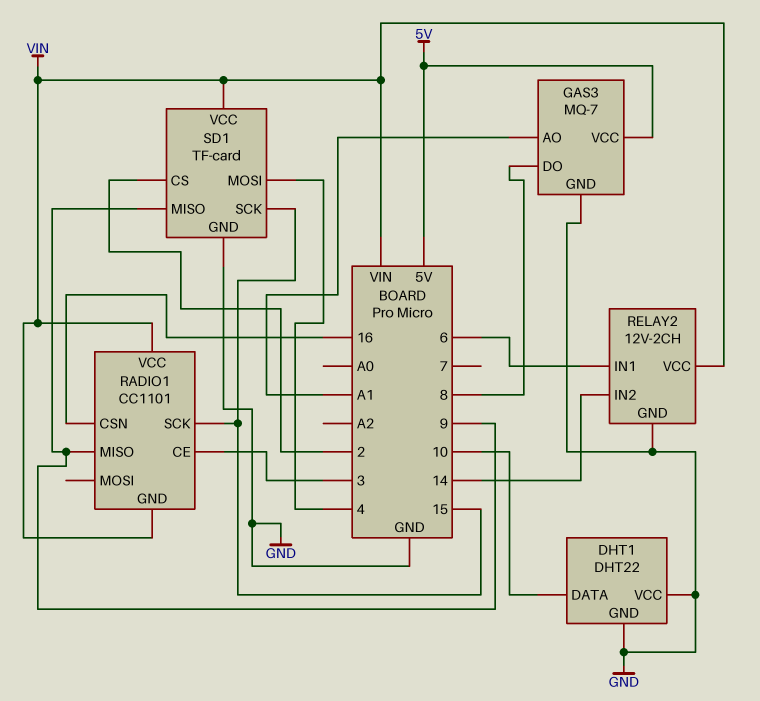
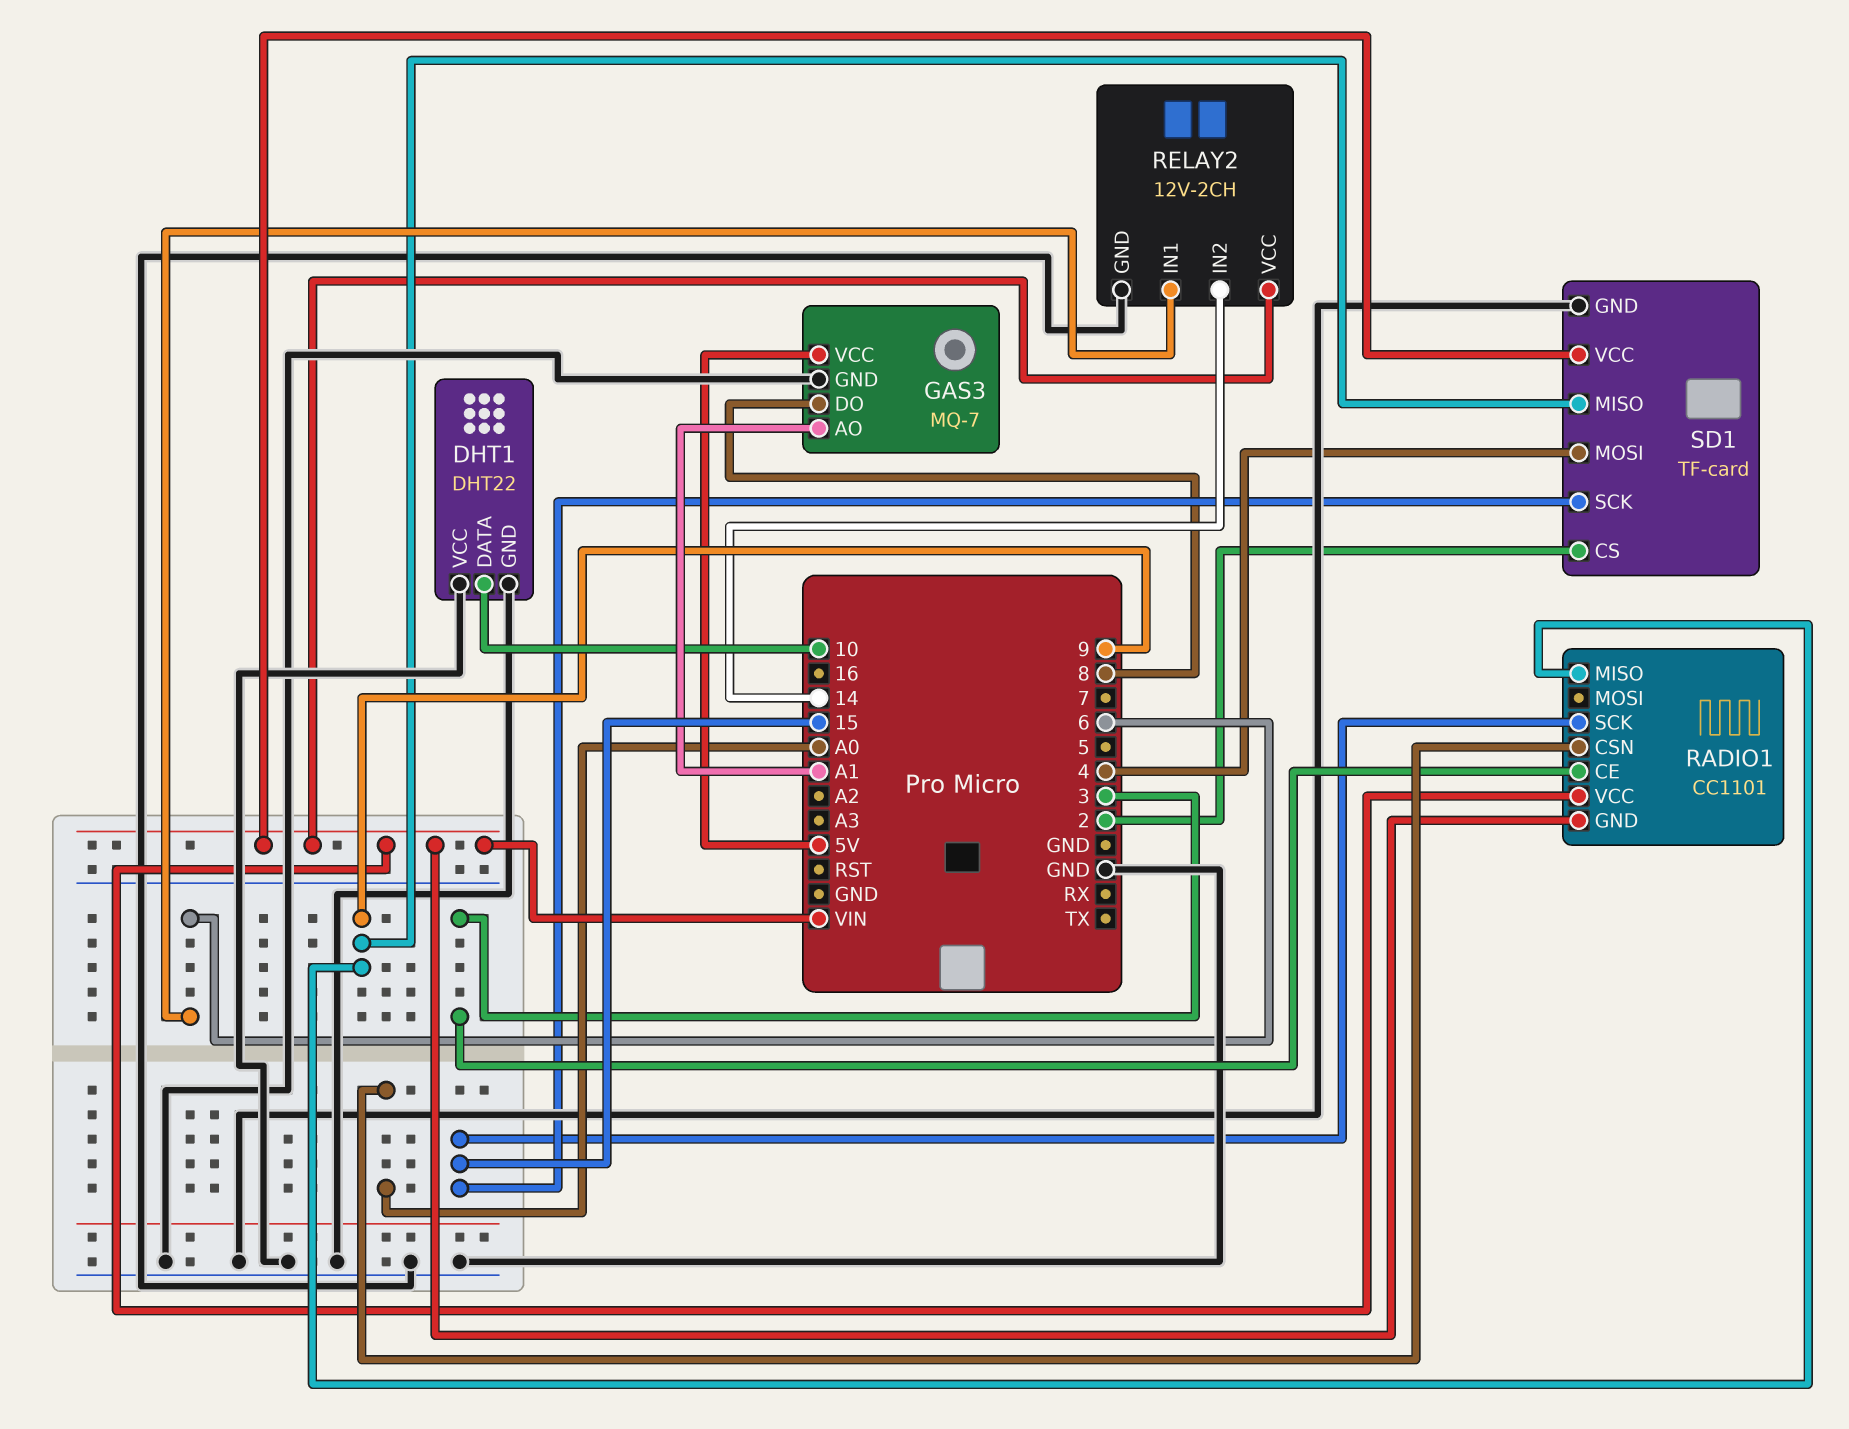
RADIO1 pin CSN: 16 -> A0

